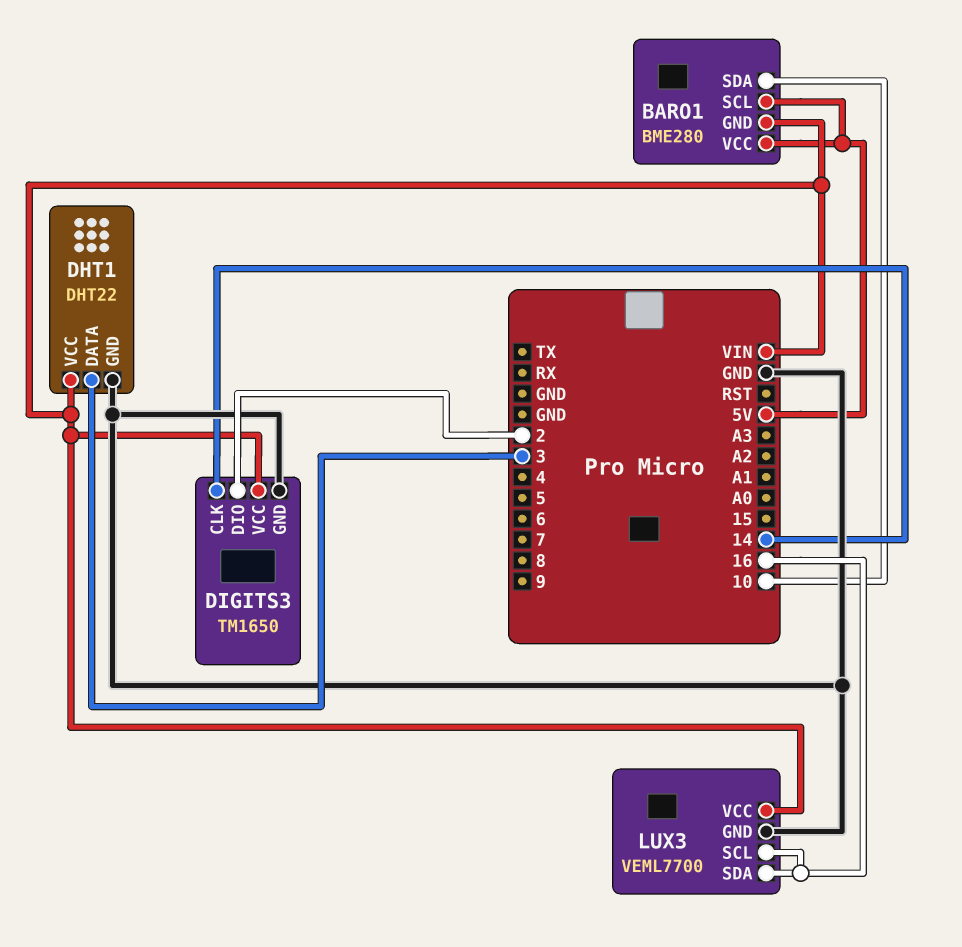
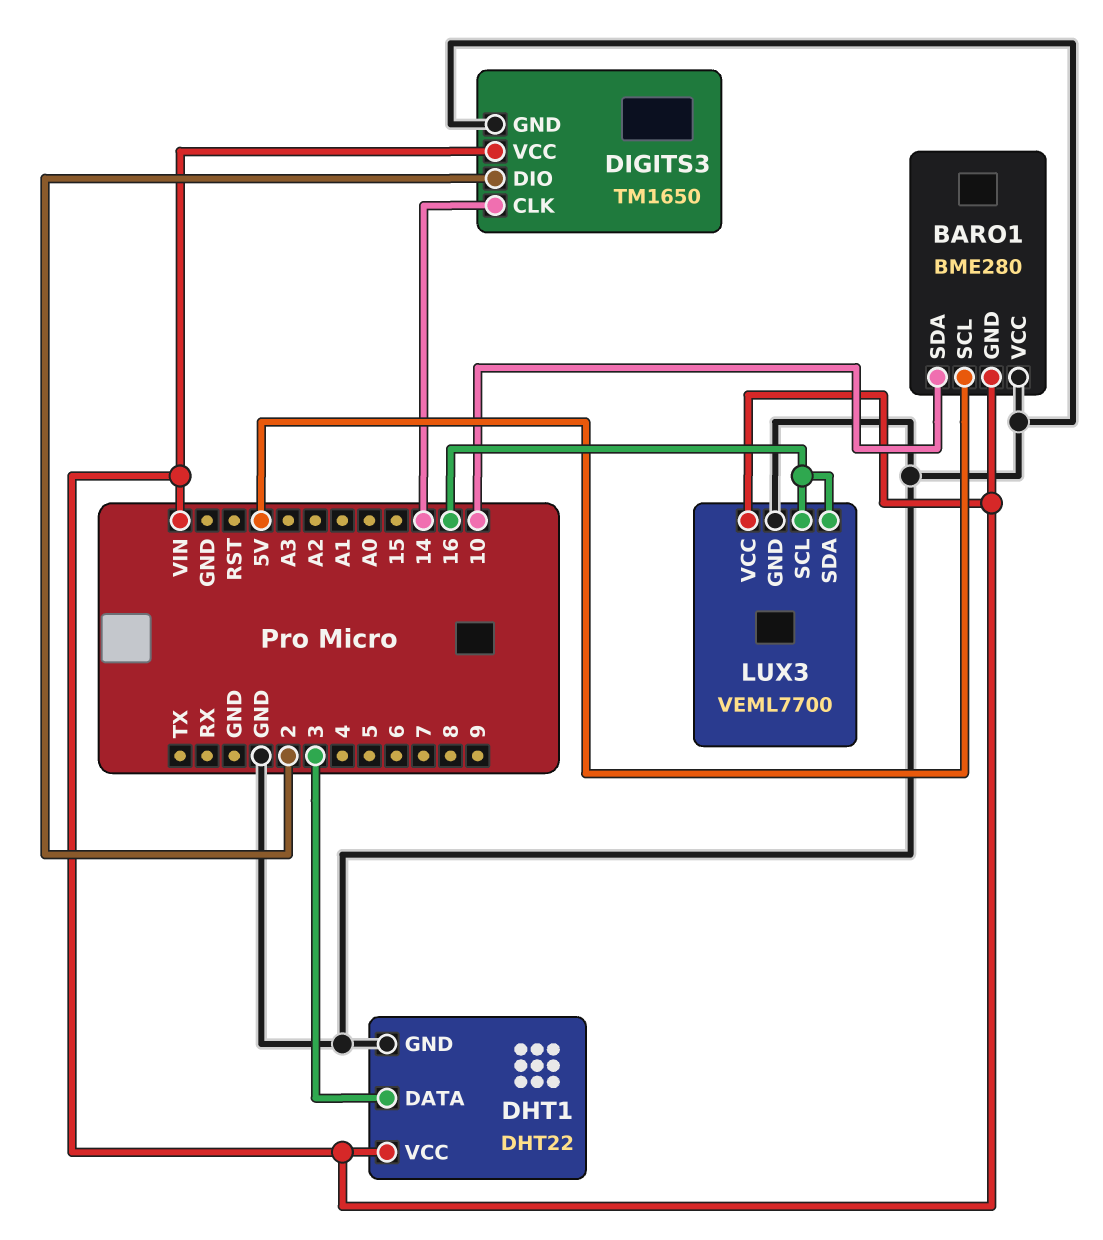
BARO1 pin VCC: 5V -> GND

